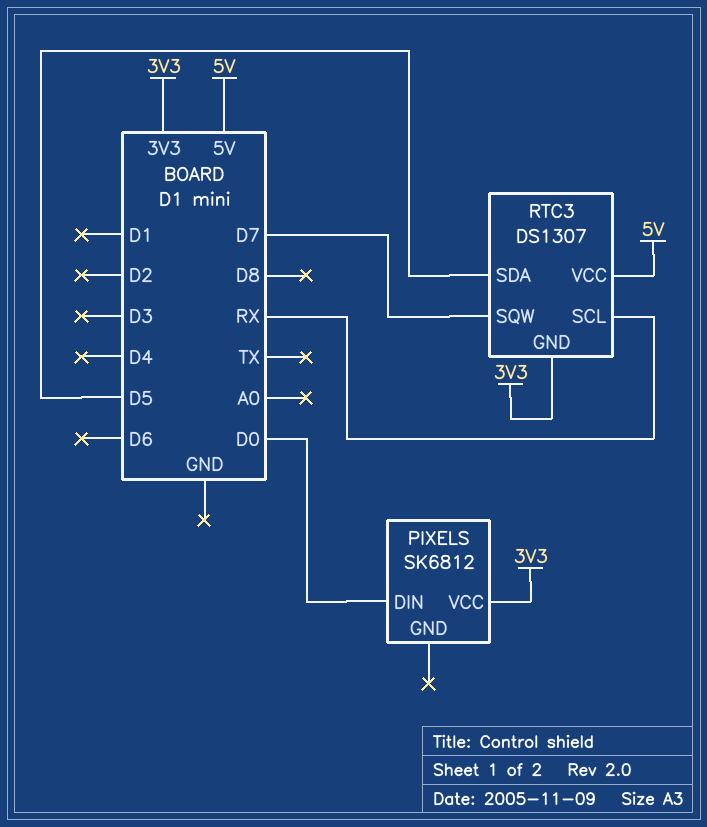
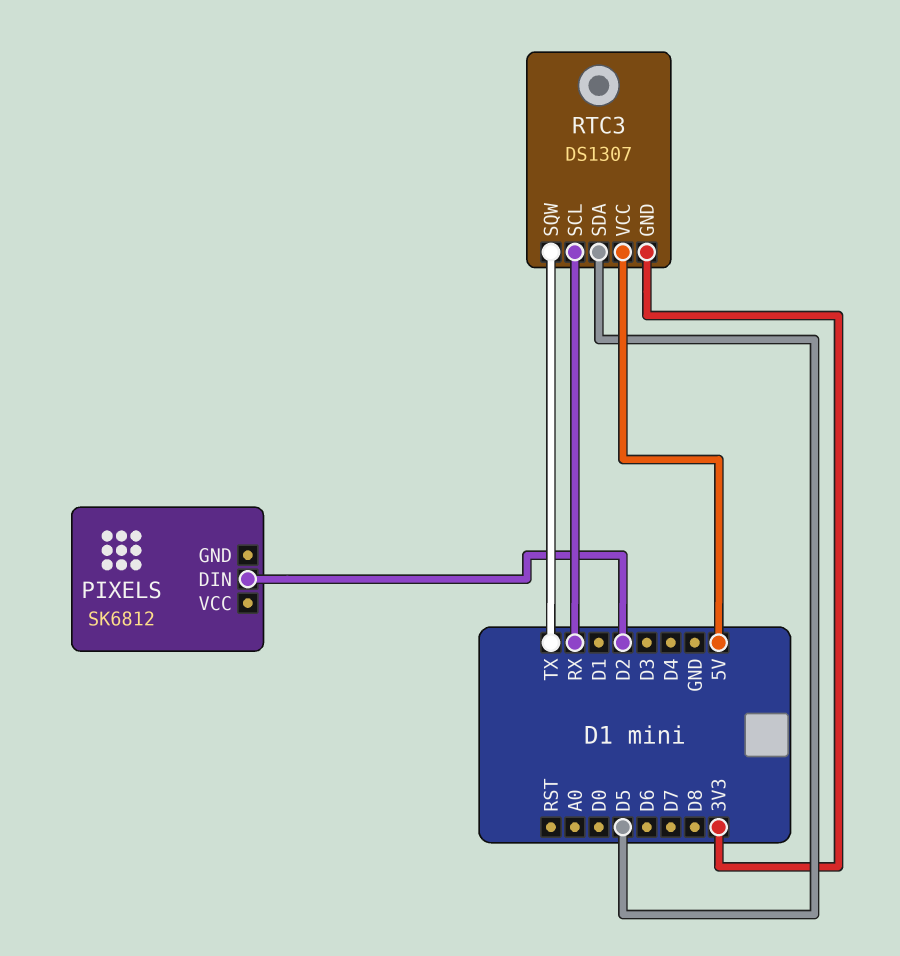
PIXELS pin DIN: D0 -> D2
PIXELS pin VCC: 3V3 -> none
RTC3 pin SQW: D7 -> TX

